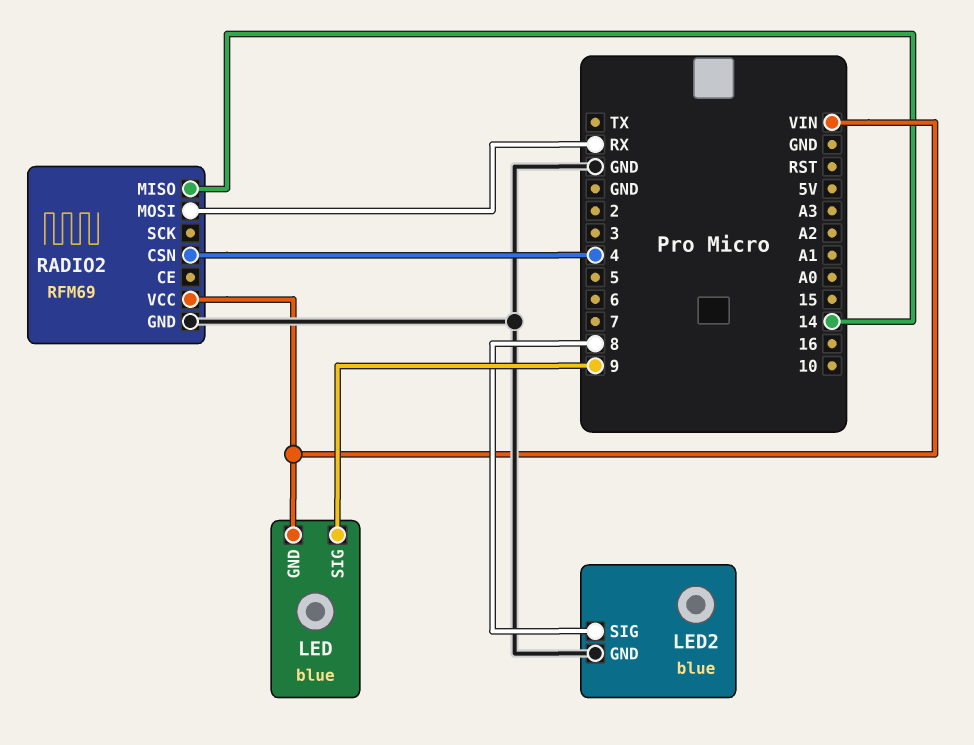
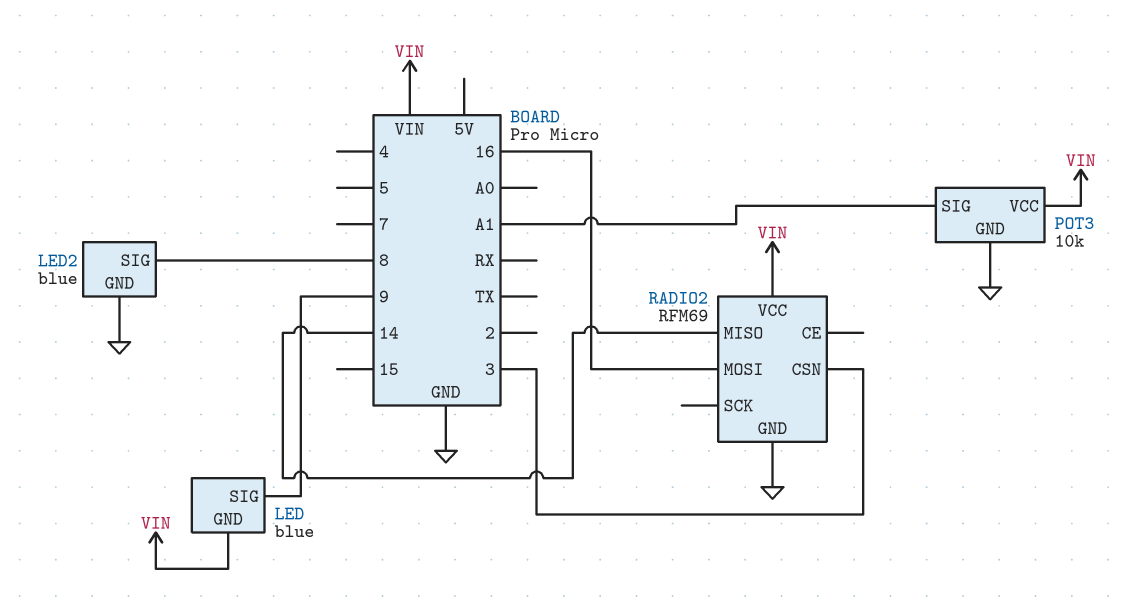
POT3: none -> 10k
POT3 pin GND: none -> GND
POT3 pin SIG: none -> A1
POT3 pin VCC: none -> VIN
RADIO2 pin CSN: 4 -> 3
RADIO2 pin MOSI: RX -> 16

